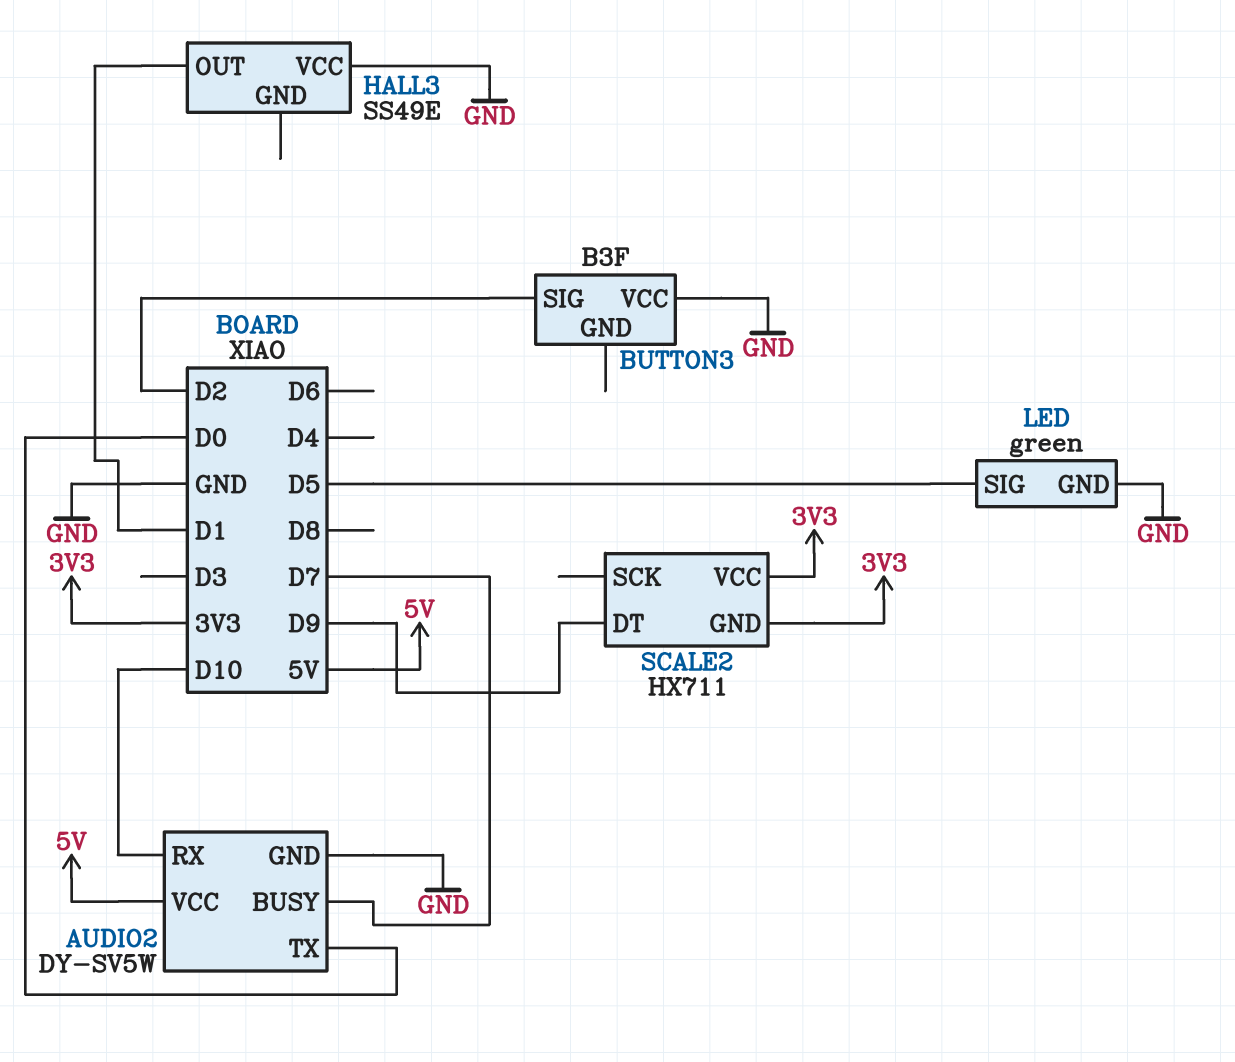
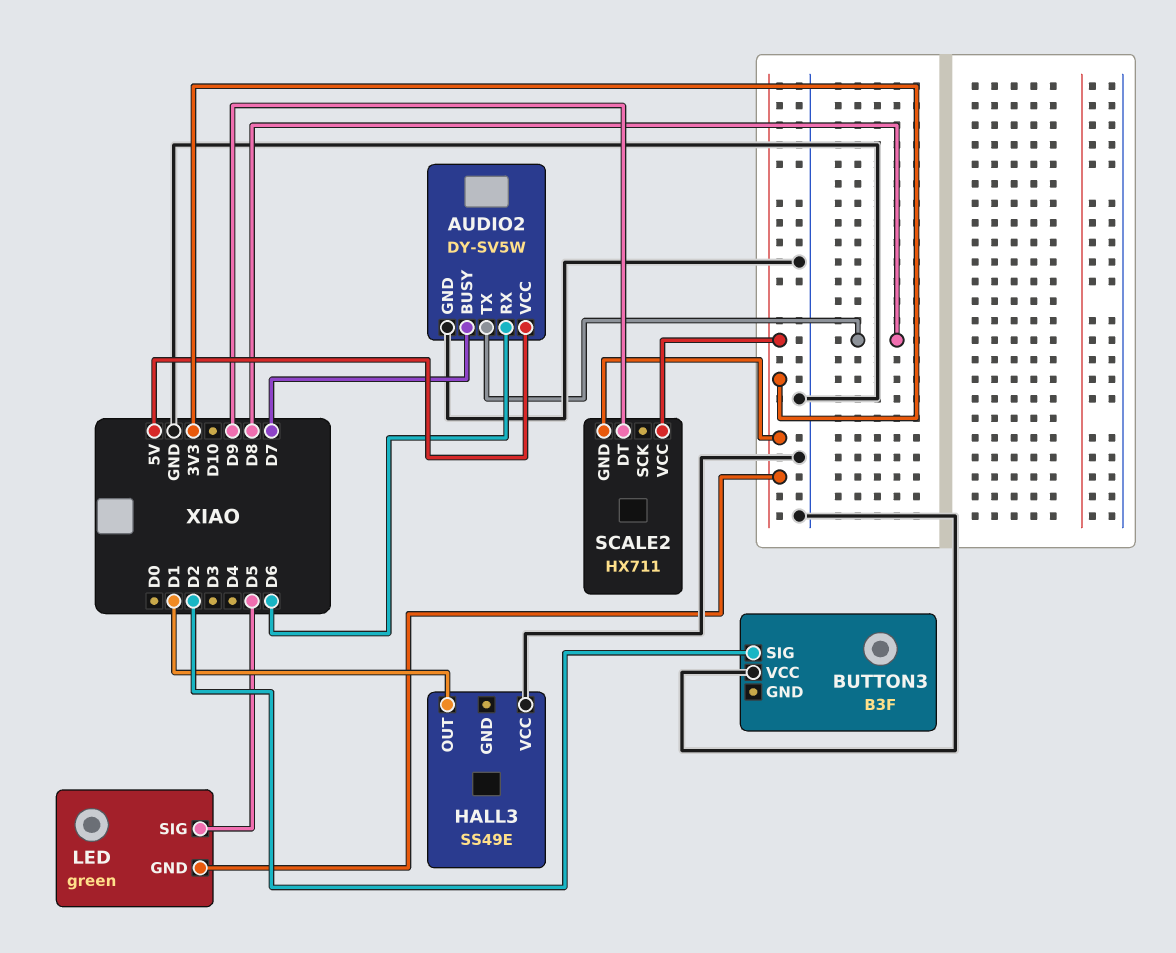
AUDIO2 pin RX: D10 -> D6
AUDIO2 pin TX: D0 -> D8
LED pin GND: GND -> 3V3

